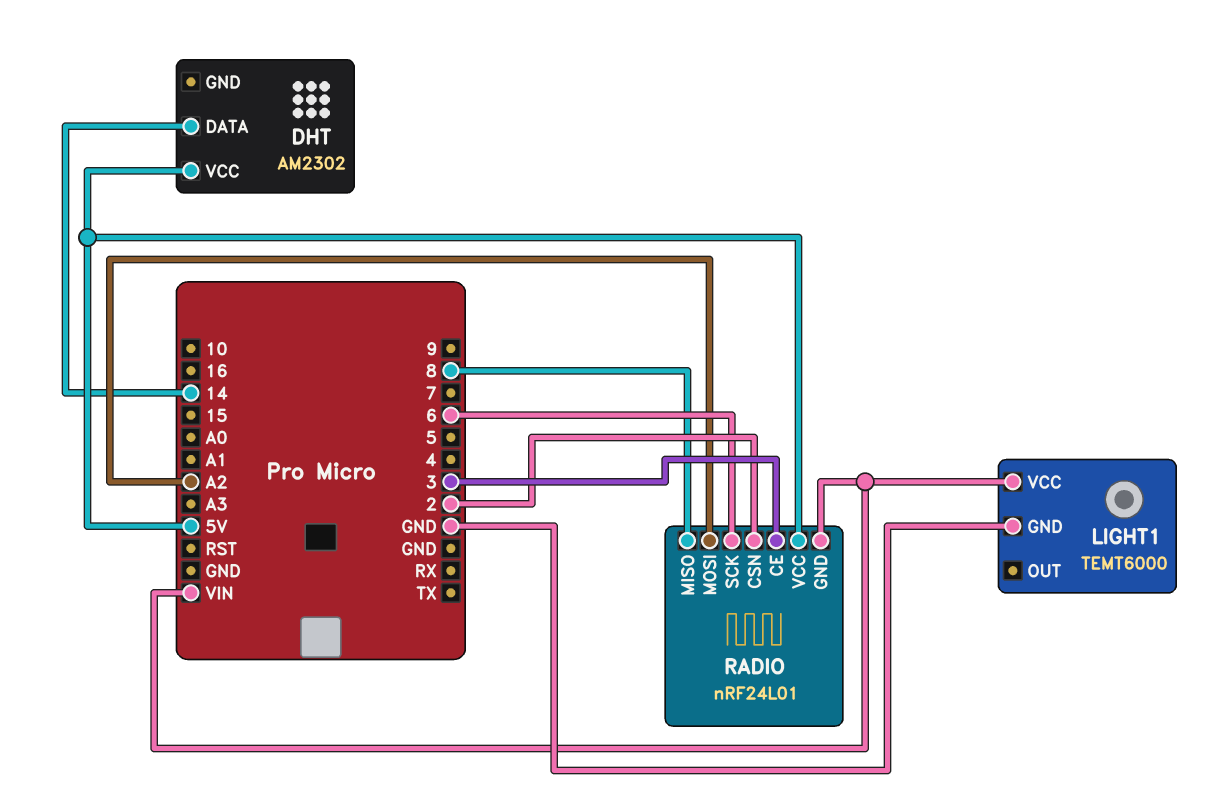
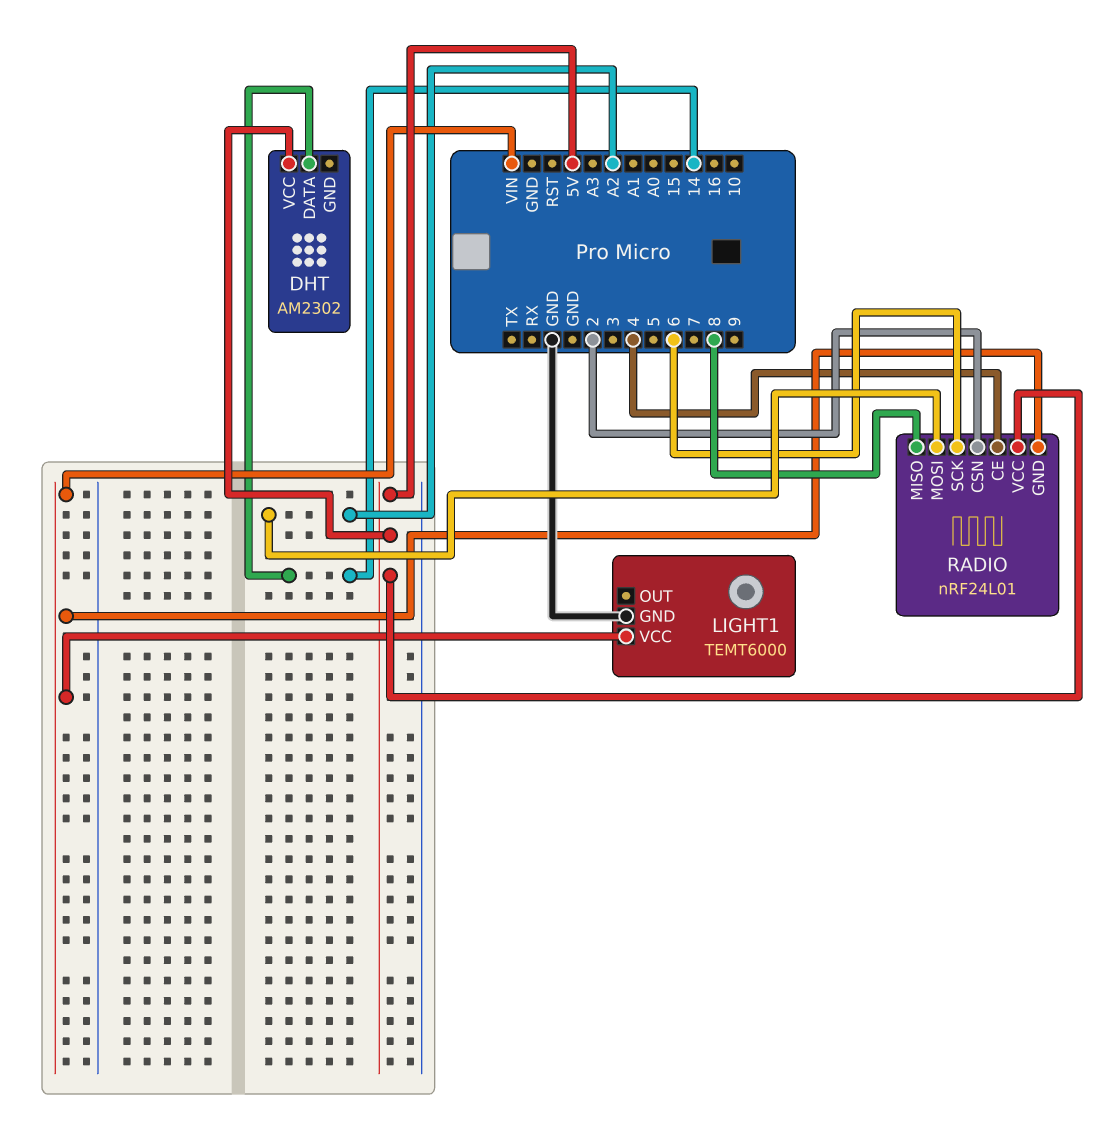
RADIO pin CE: 3 -> 4

